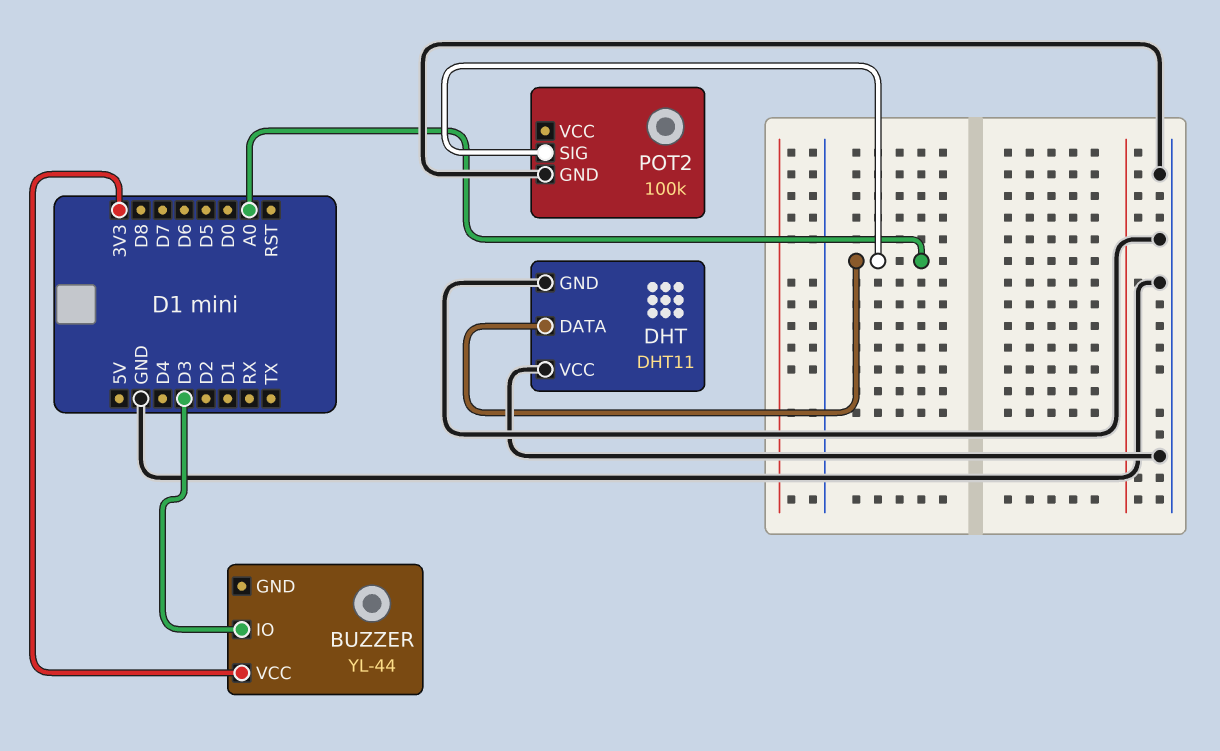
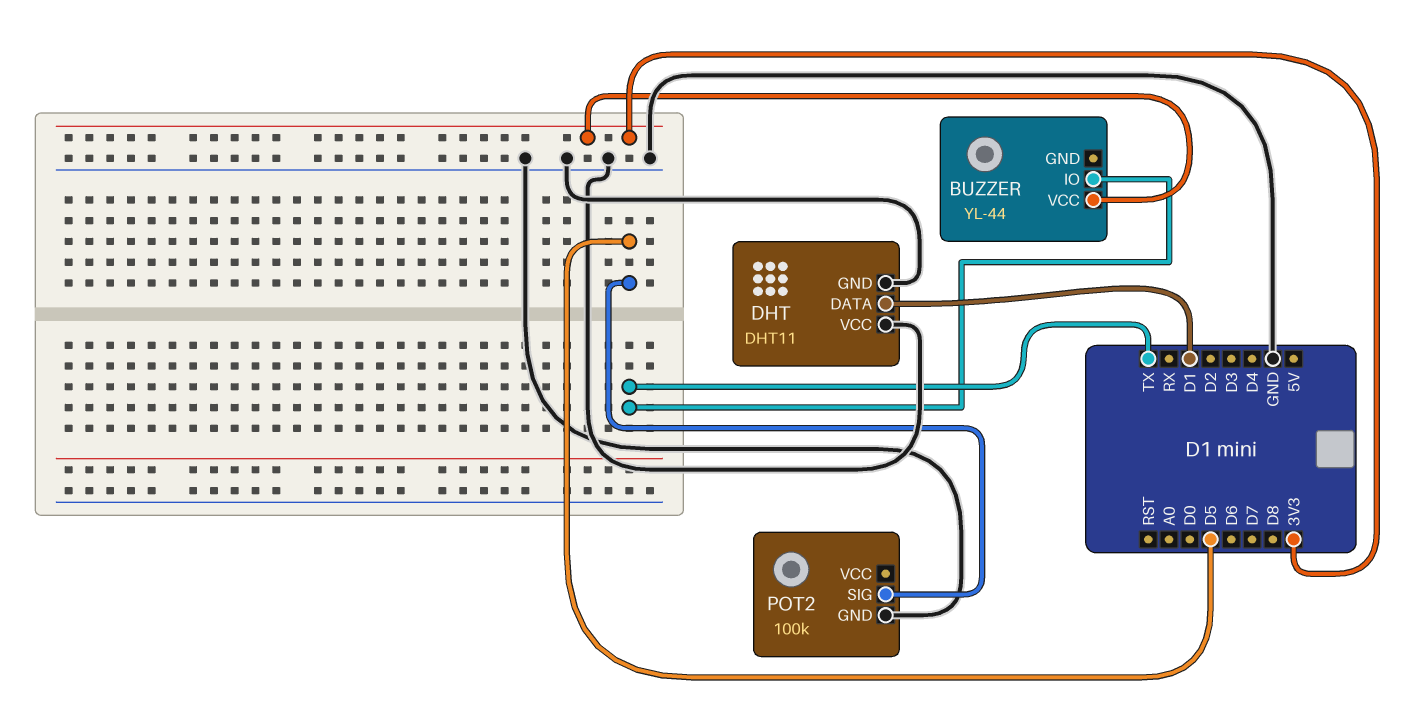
BUZZER pin IO: D3 -> TX
DHT pin DATA: A0 -> D1
POT2 pin SIG: A0 -> D5

